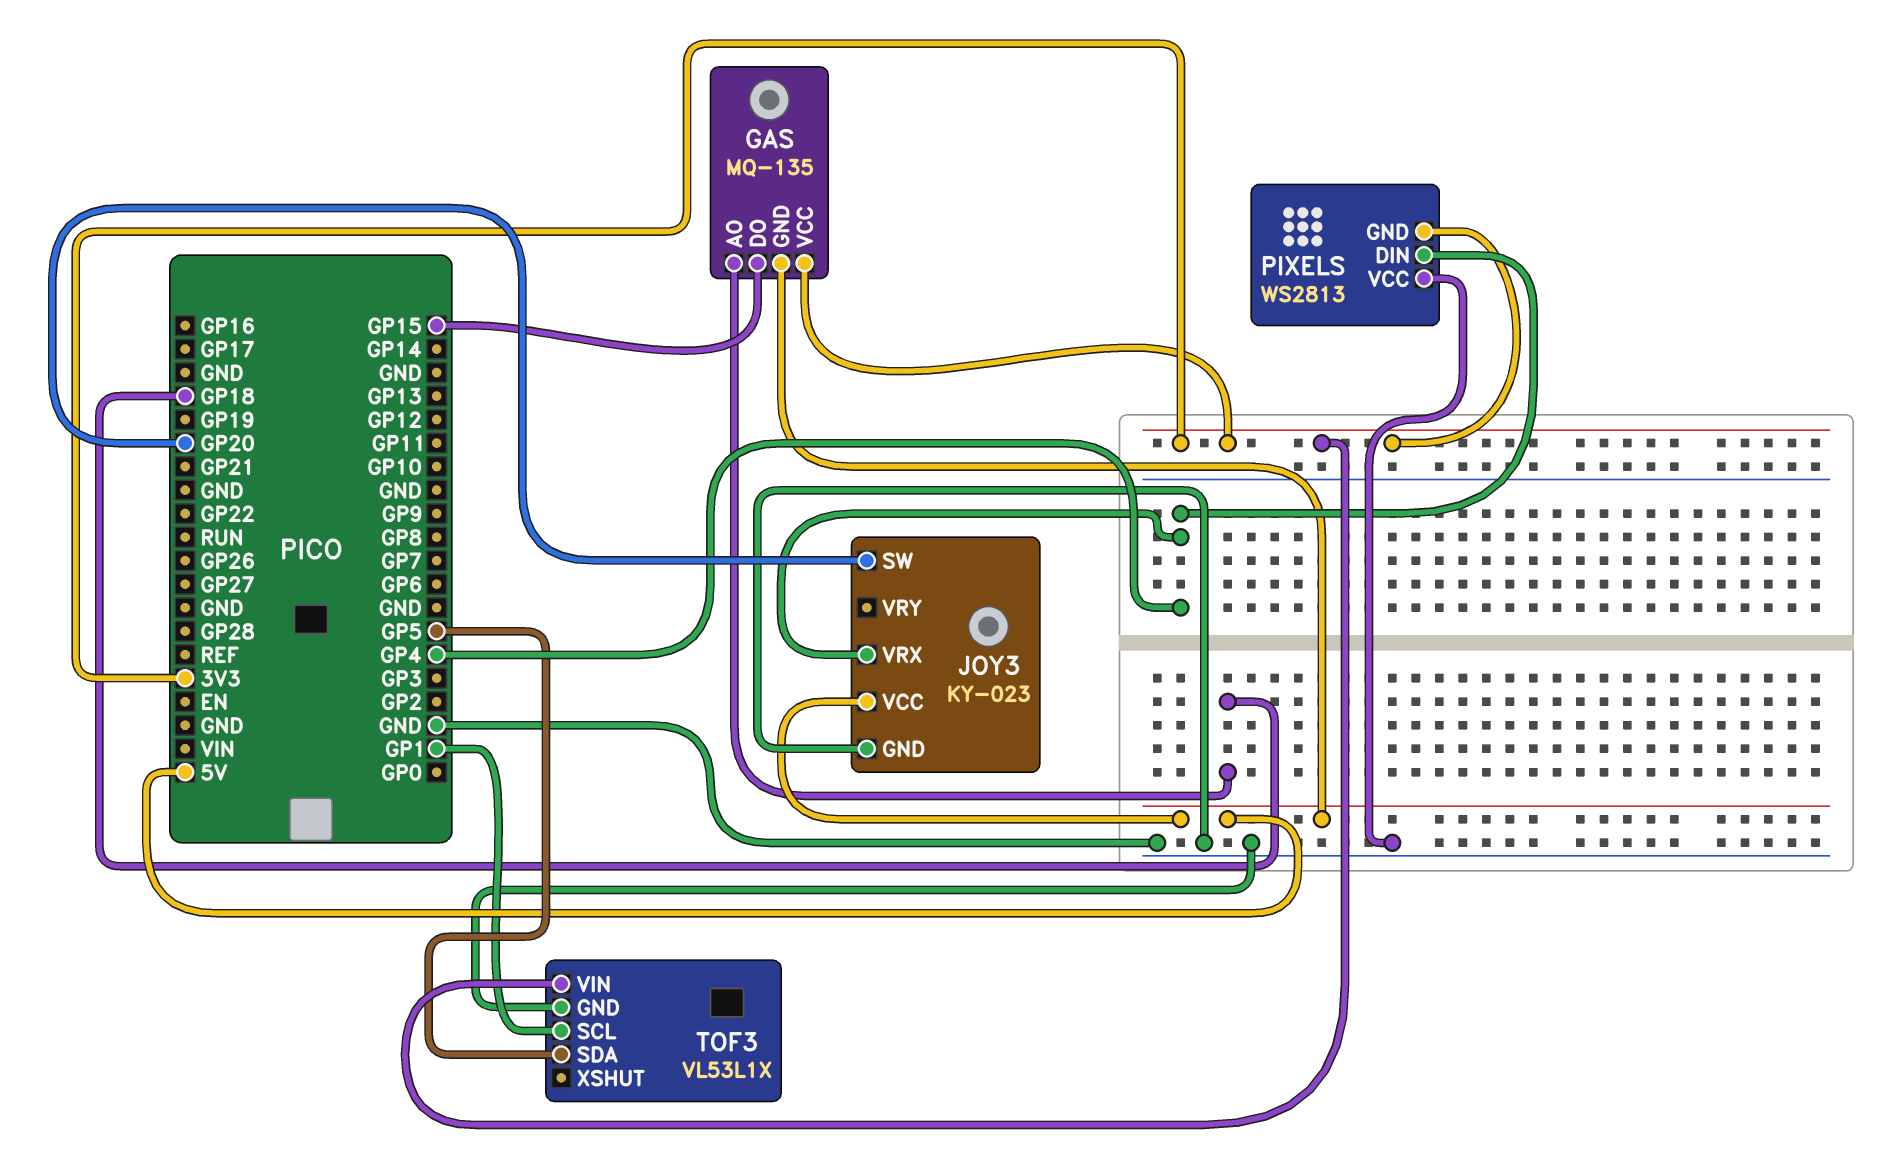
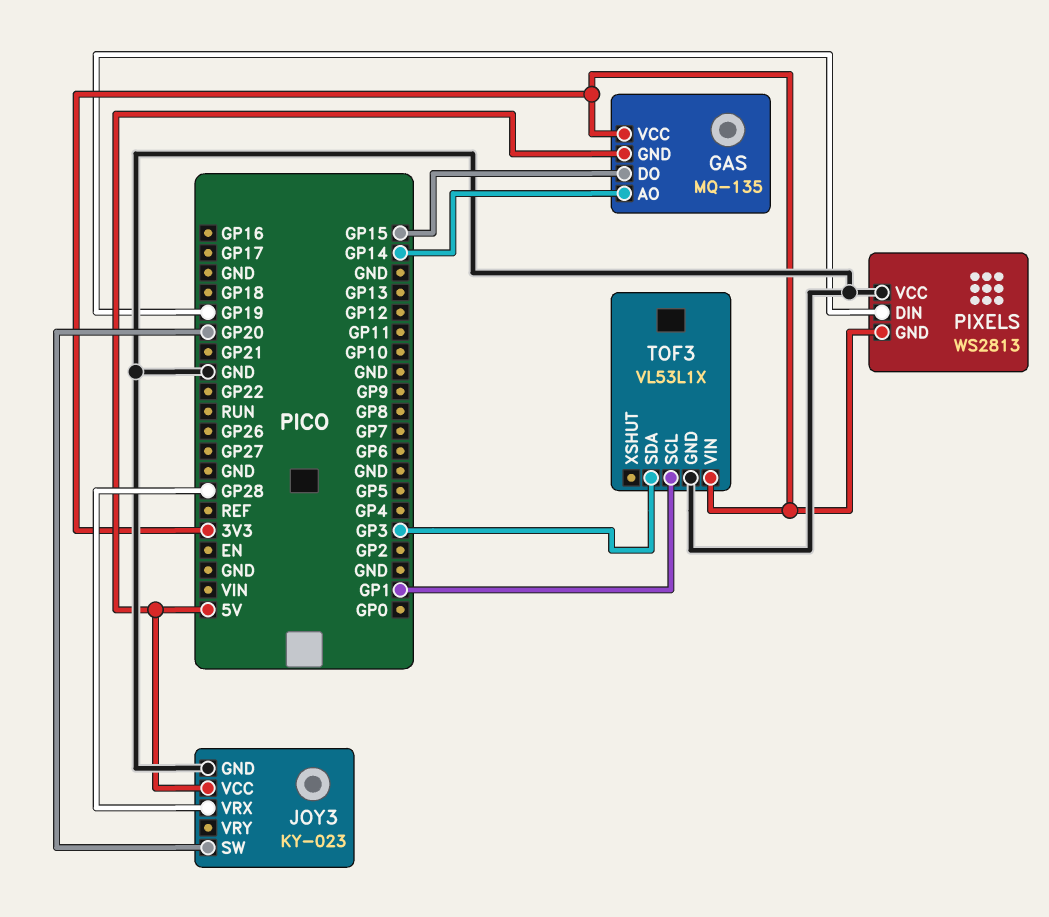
GAS pin AO: GP18 -> GP14
JOY3 pin VRX: GP4 -> GP28
PIXELS pin DIN: GP4 -> GP19
TOF3 pin SDA: GP5 -> GP3

